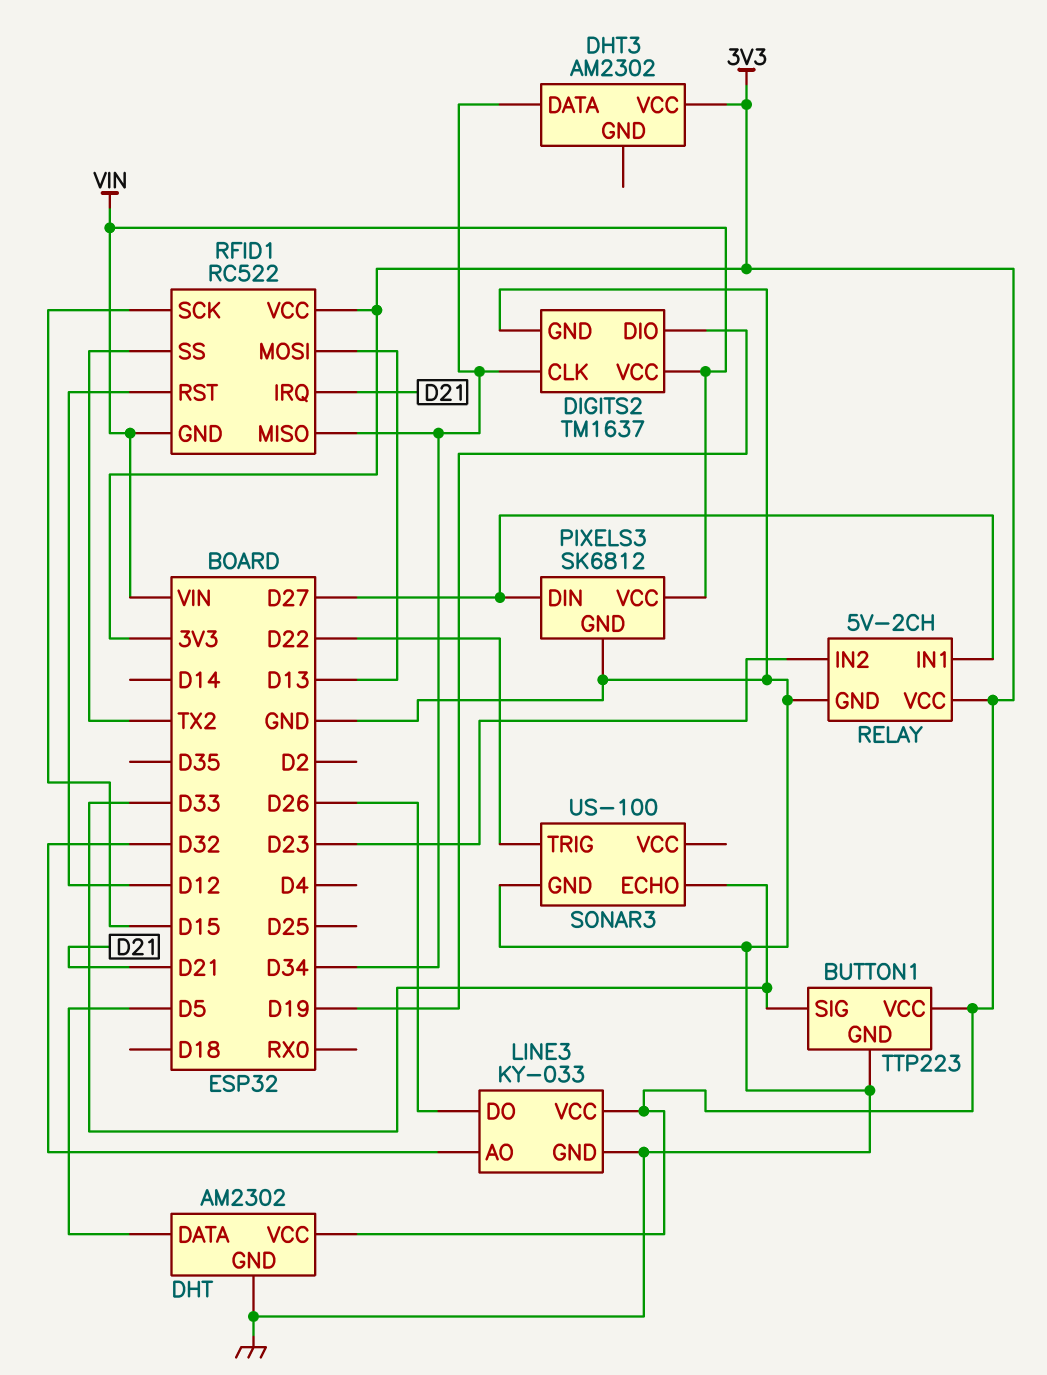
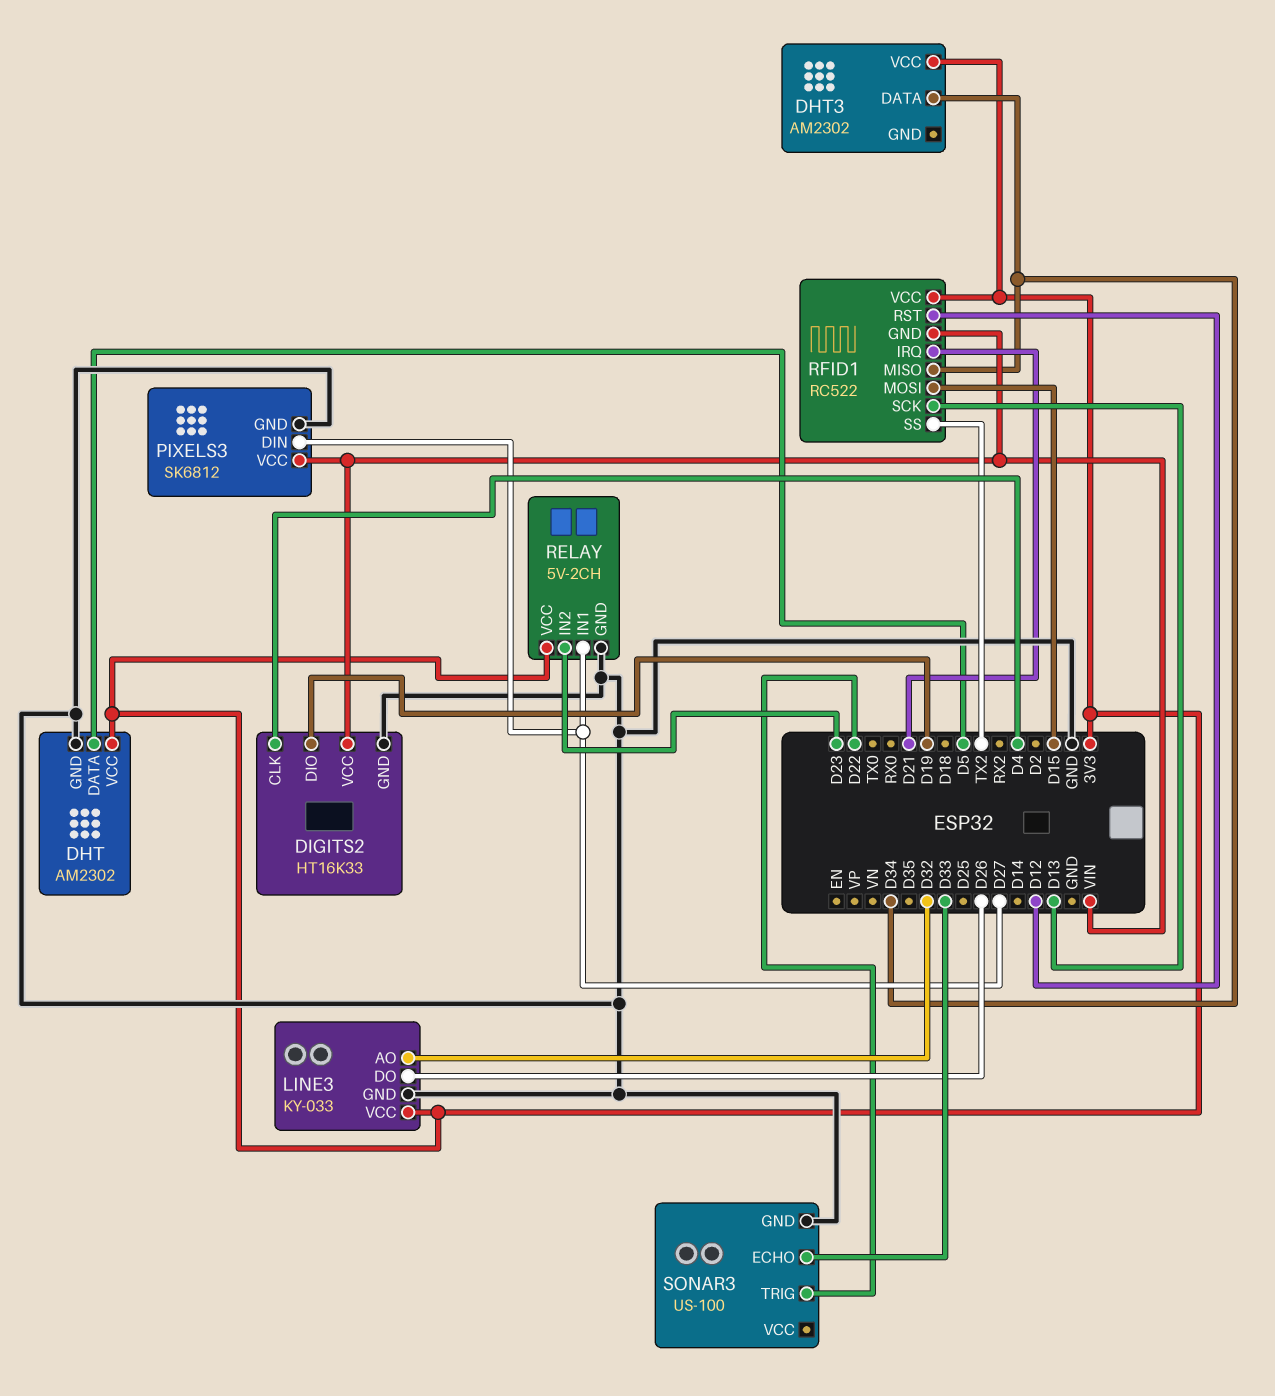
BUTTON1: TTP223 -> none
BUTTON1 pin GND: GND -> none
BUTTON1 pin SIG: D33 -> none
BUTTON1 pin VCC: 3V3 -> none
DIGITS2: TM1637 -> HT16K33
DIGITS2 pin CLK: D34 -> D4
RFID1 pin MOSI: D13 -> D15
RFID1 pin SCK: D15 -> D13

